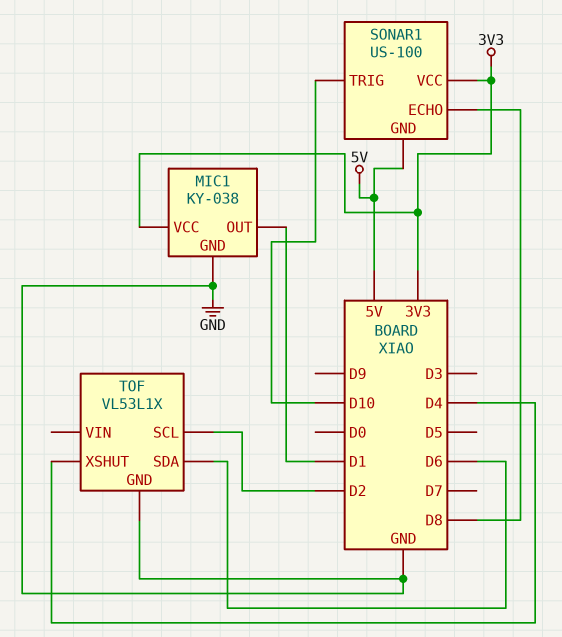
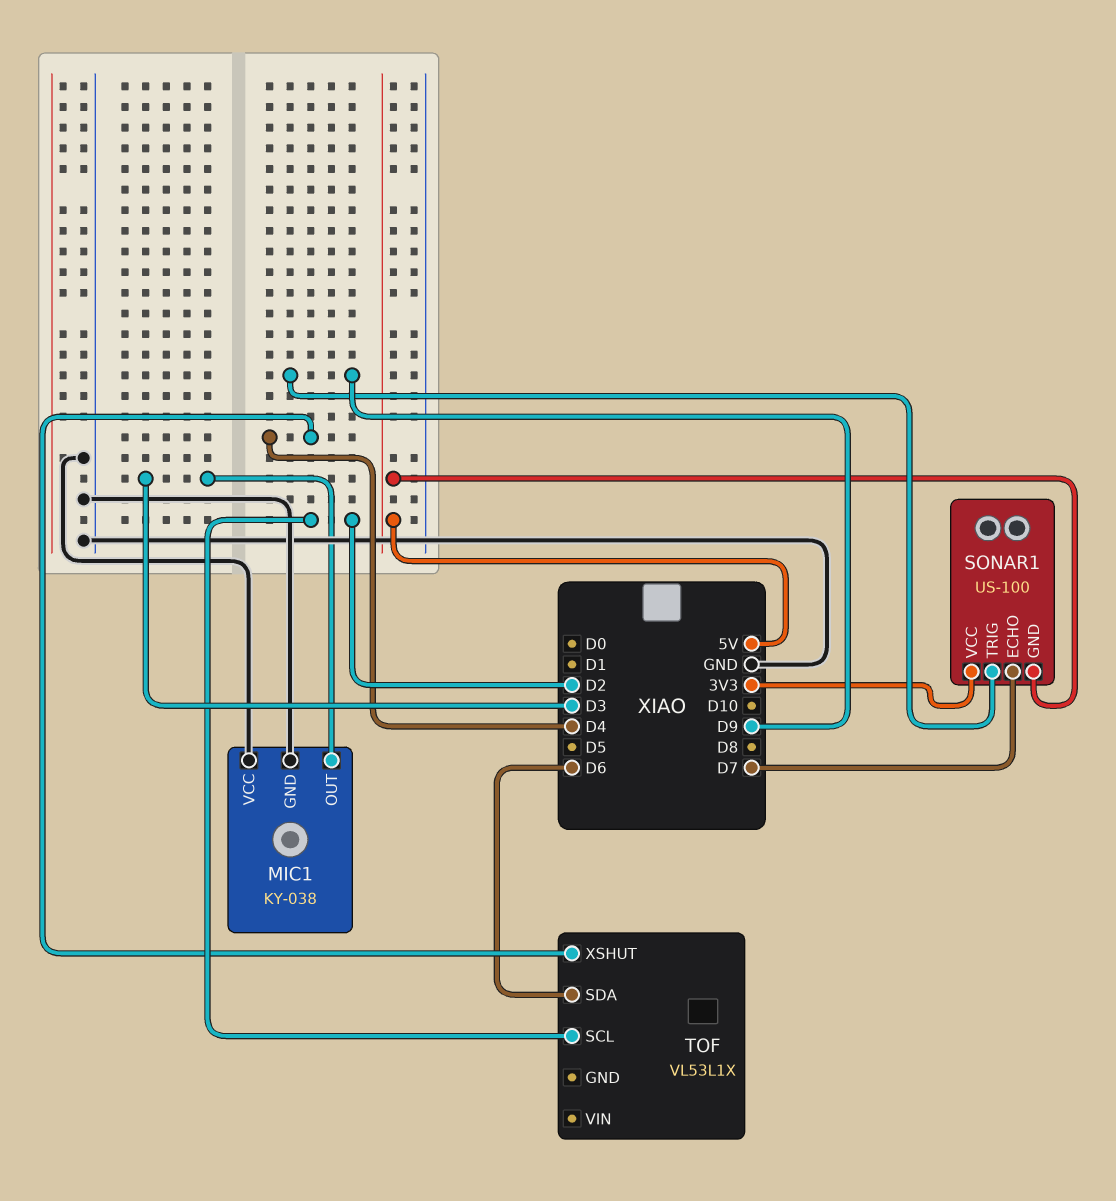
MIC1 pin OUT: D1 -> D3
MIC1 pin VCC: 3V3 -> GND
SONAR1 pin ECHO: D8 -> D7
SONAR1 pin TRIG: D10 -> D9
TOF pin GND: GND -> none

